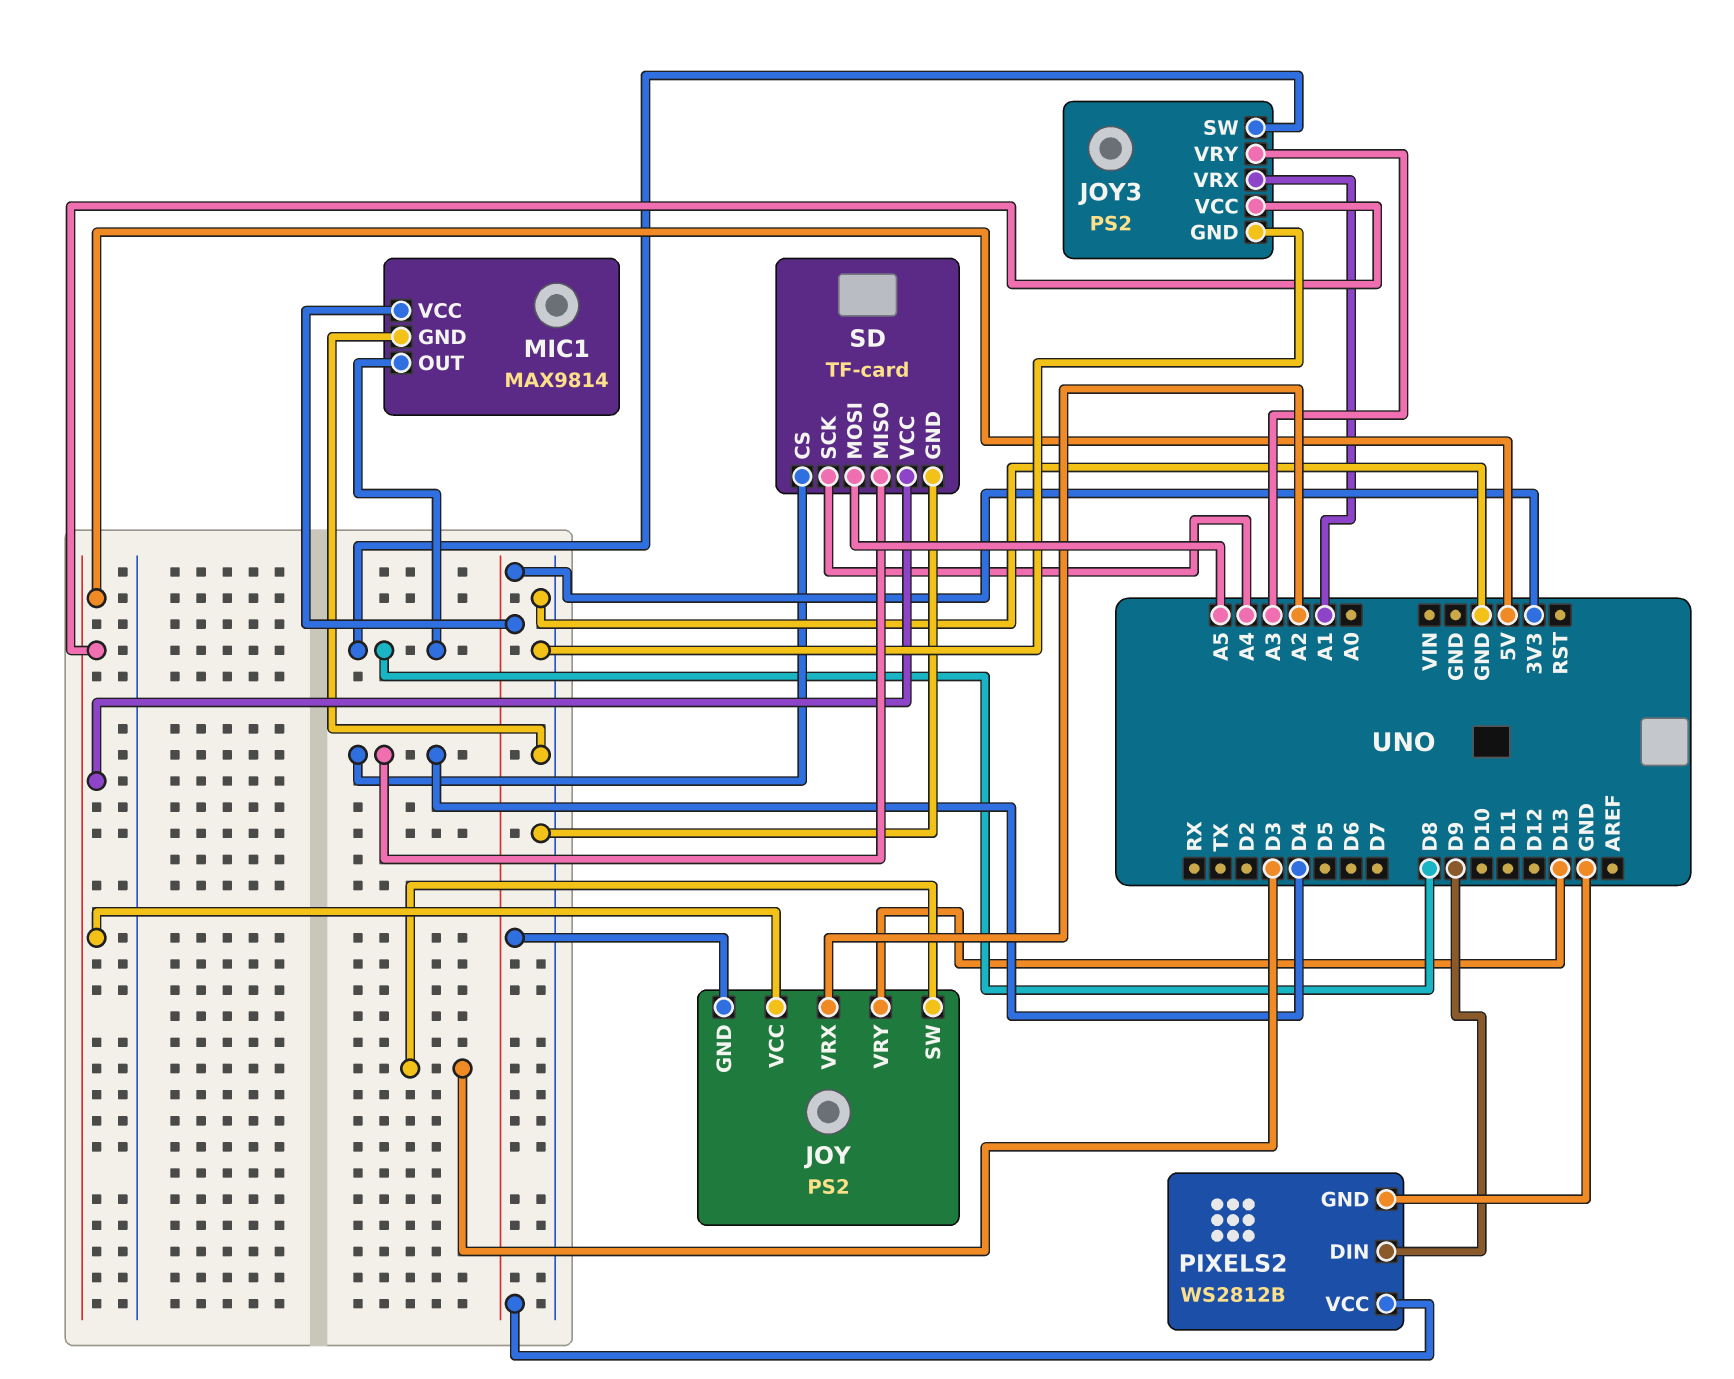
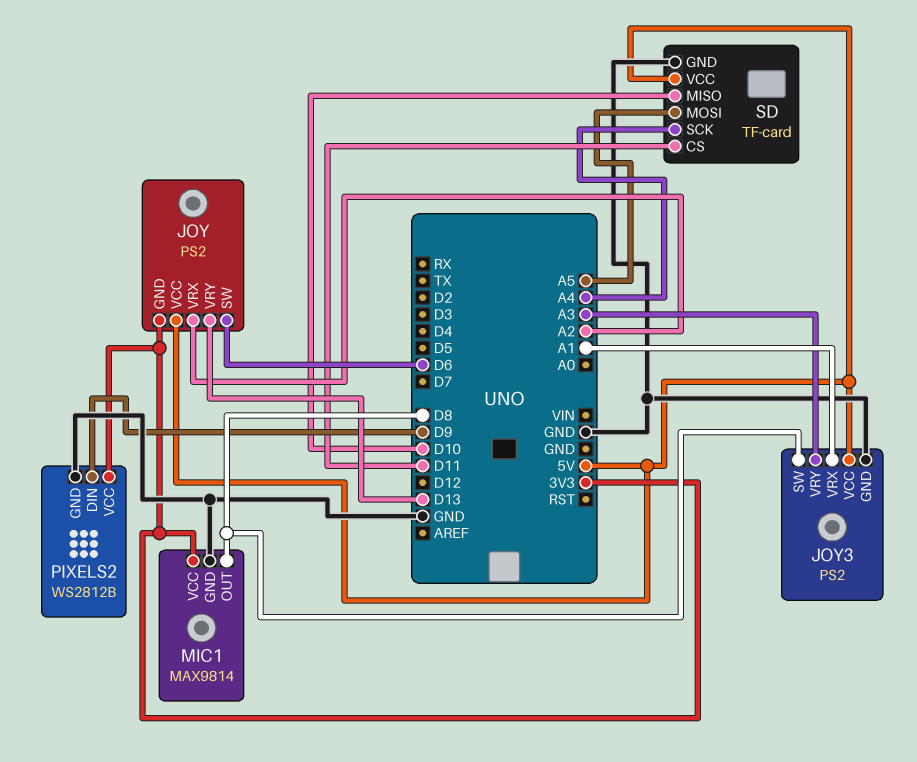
JOY pin SW: D3 -> D6
SD pin CS: D4 -> D11
SD pin MISO: D4 -> D10

